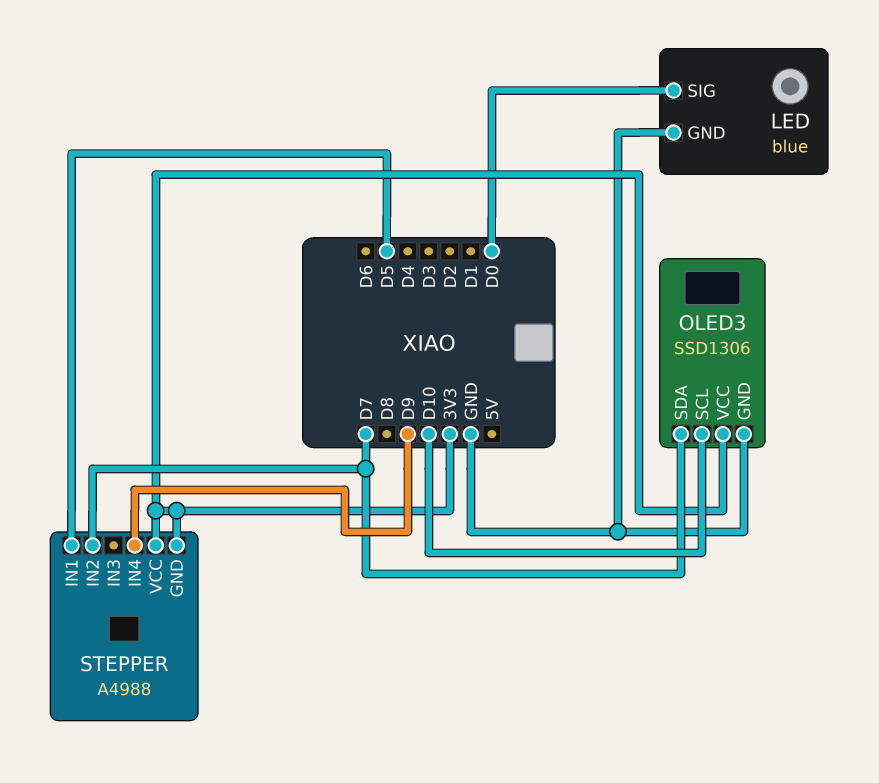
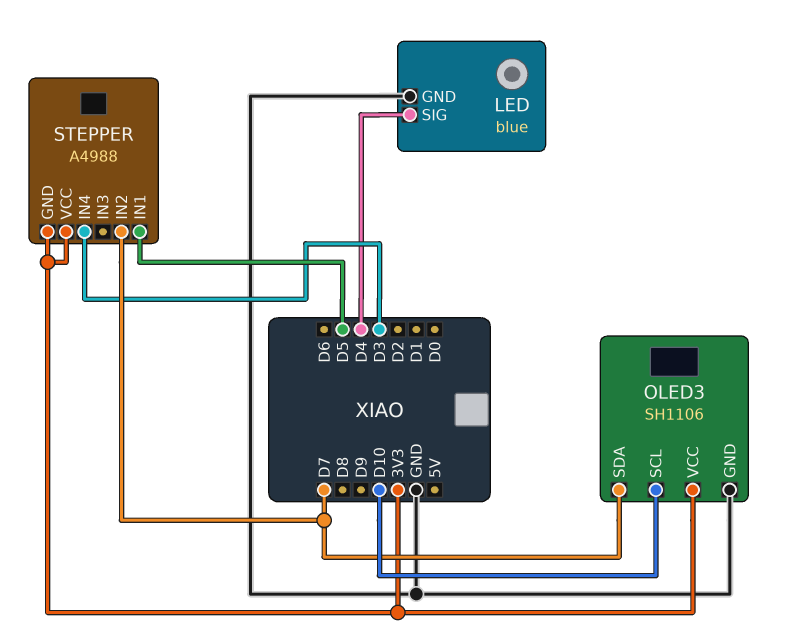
LED pin SIG: D0 -> D4
OLED3: SSD1306 -> SH1106
STEPPER pin IN4: D9 -> D3

